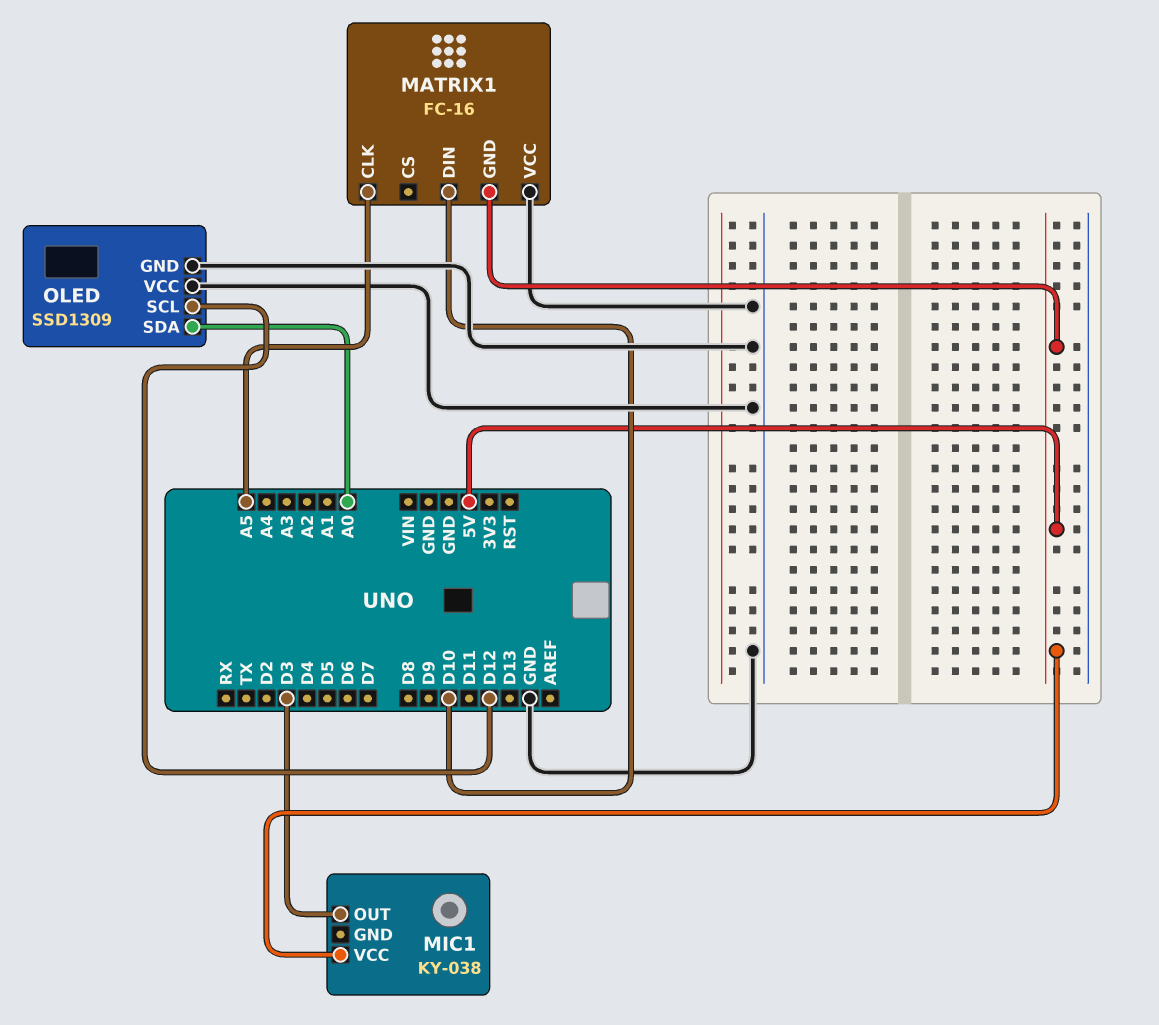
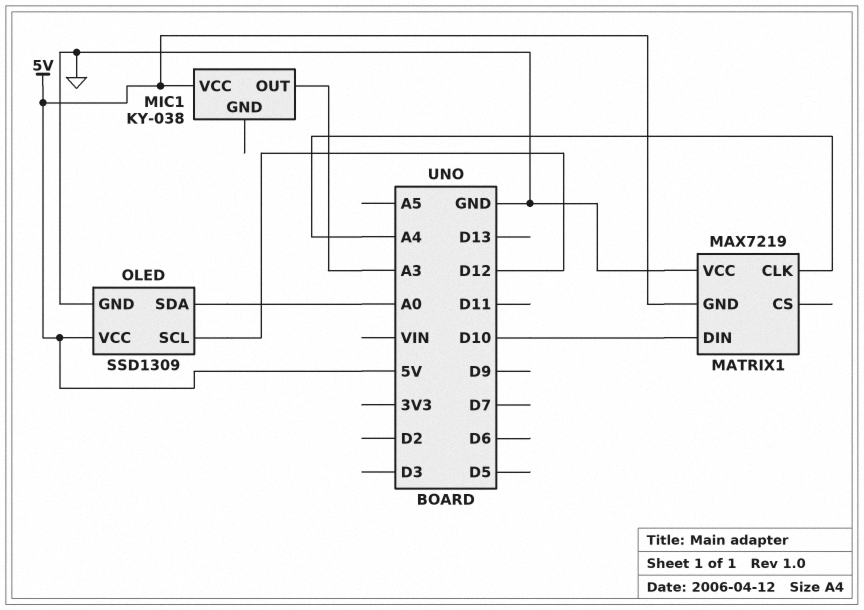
MATRIX1: FC-16 -> MAX7219
MATRIX1 pin CLK: A5 -> A4
MIC1 pin OUT: D3 -> A3
OLED pin VCC: GND -> 5V

